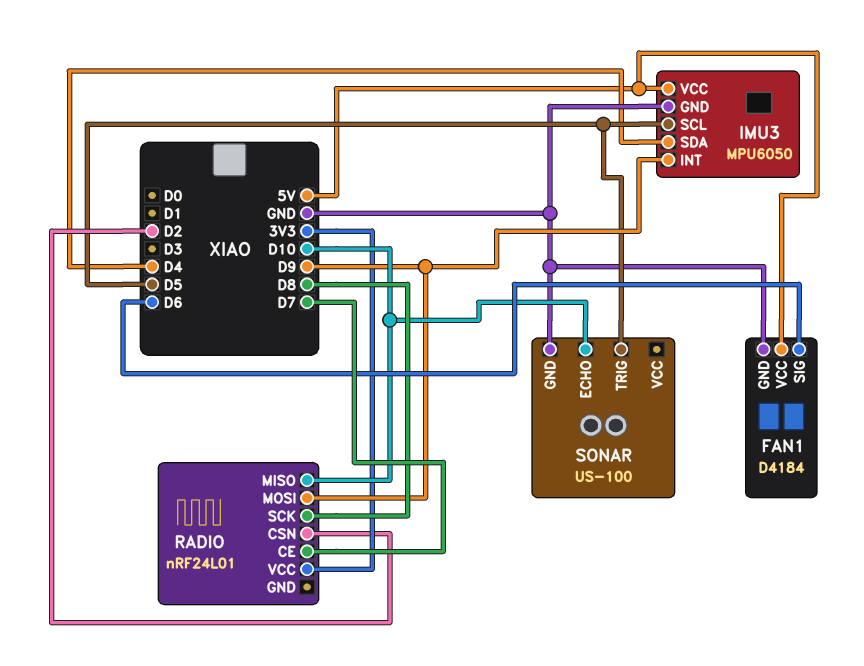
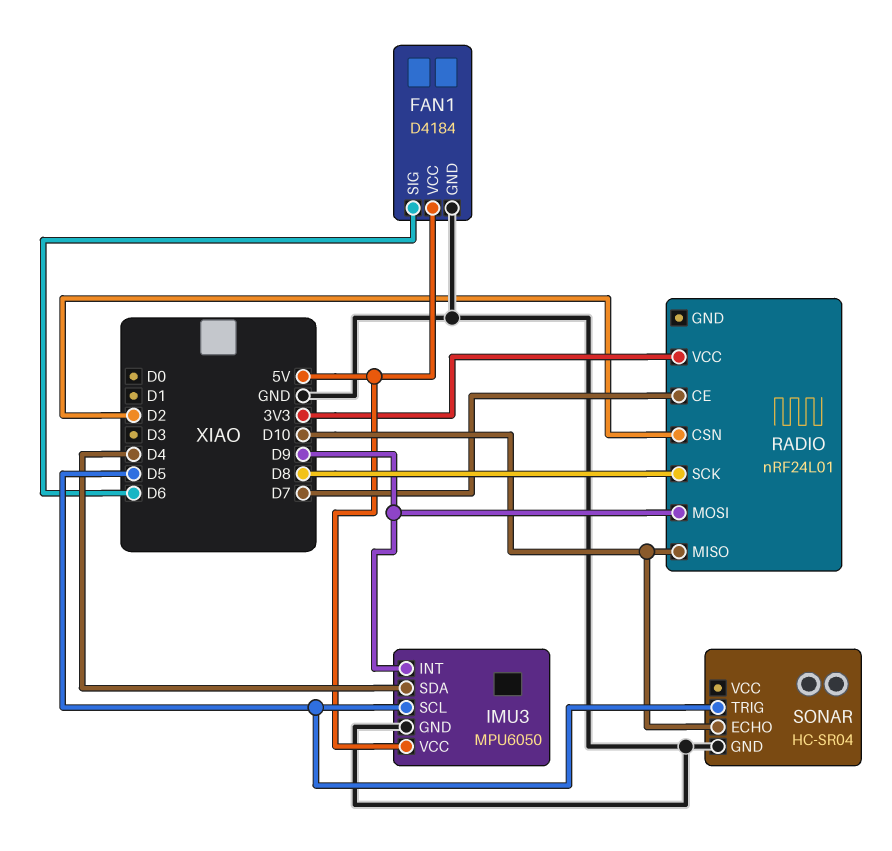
SONAR: US-100 -> HC-SR04

